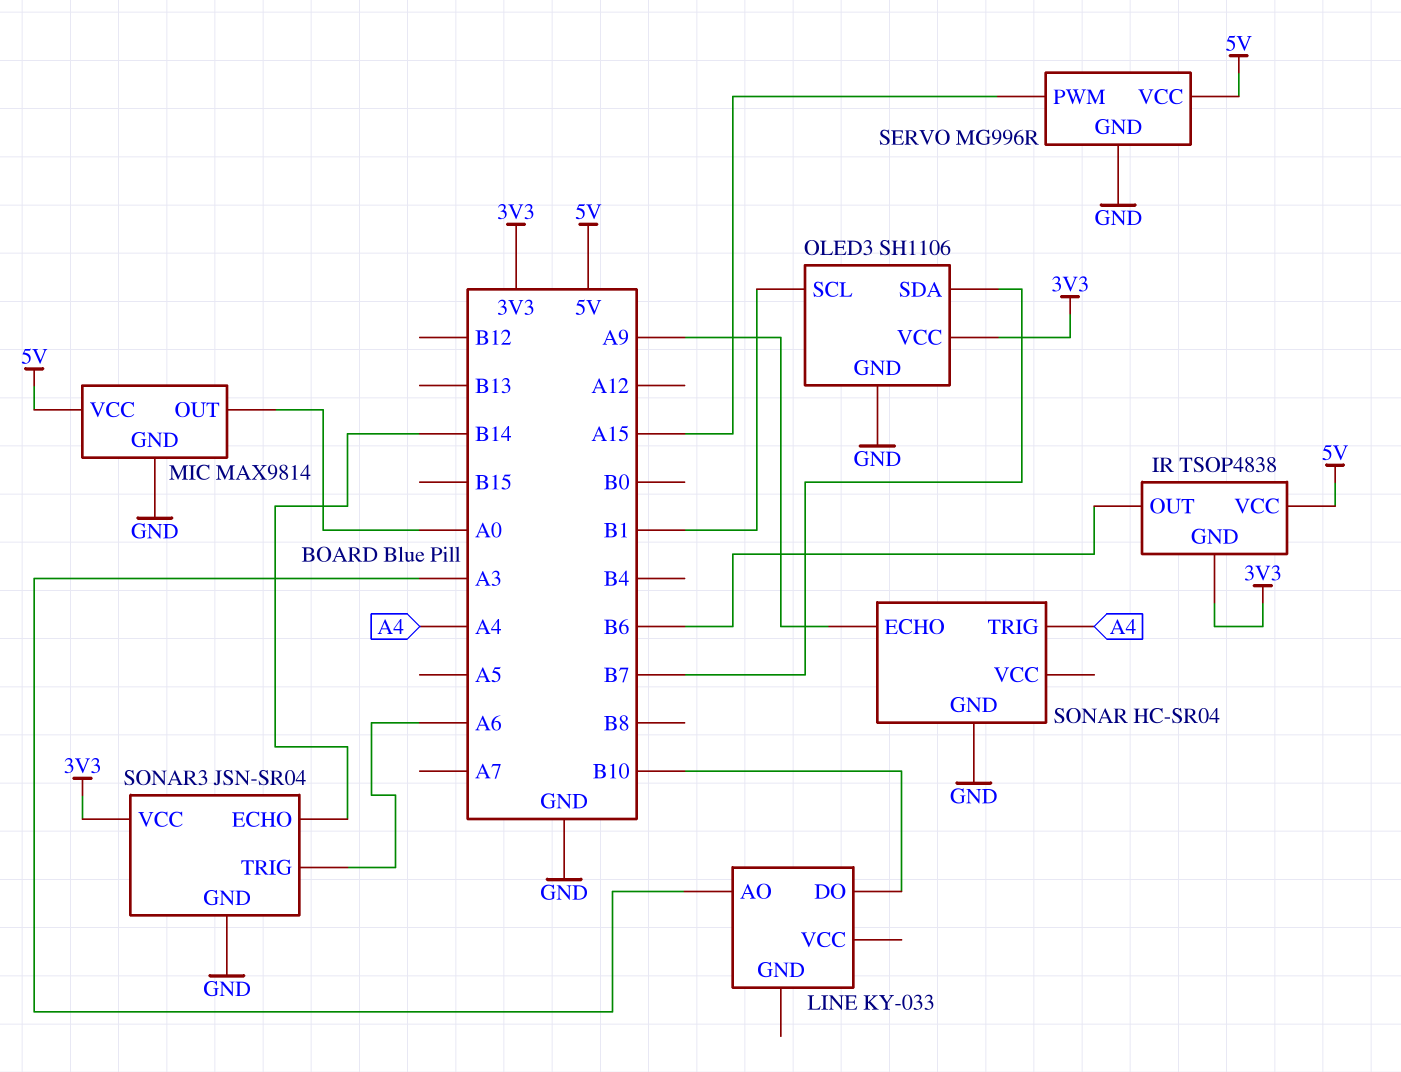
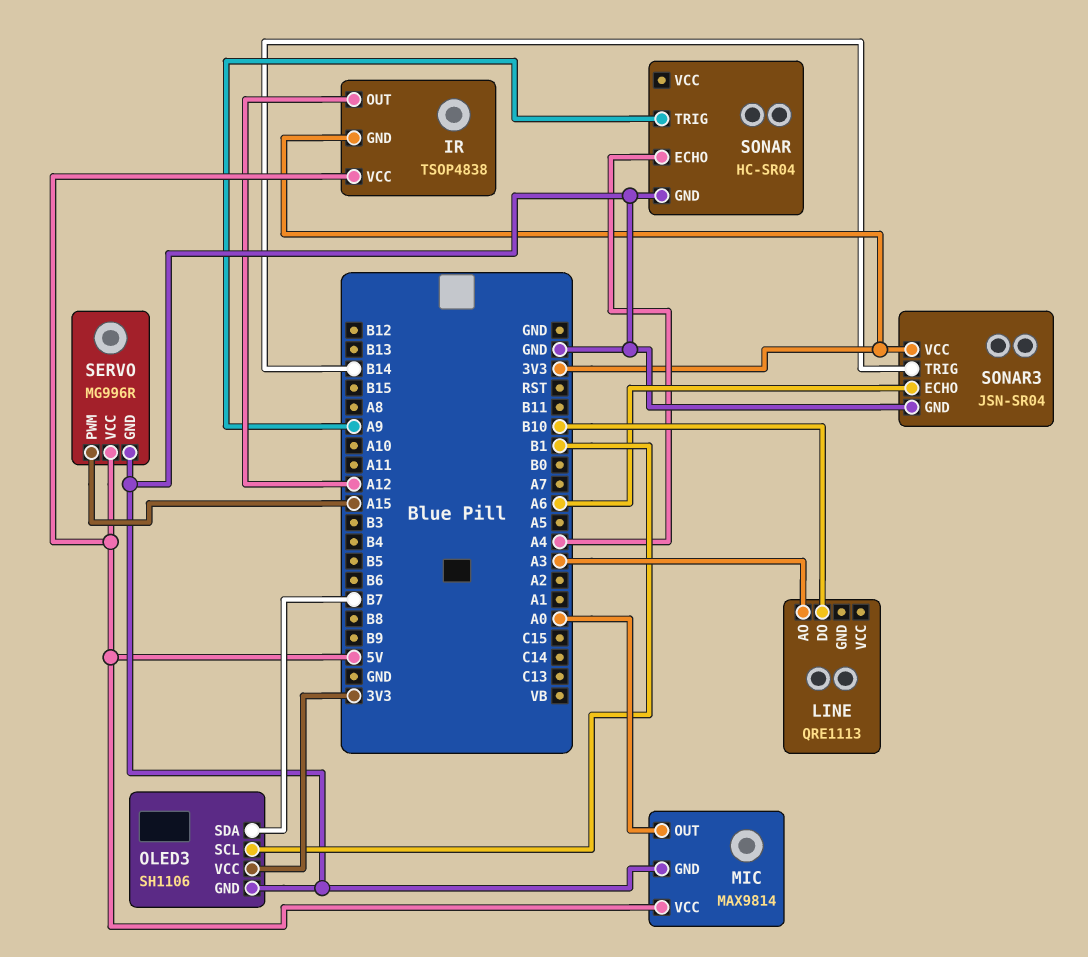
IR pin OUT: B6 -> A12
LINE: KY-033 -> QRE1113
SONAR pin ECHO: A9 -> A4
SONAR pin TRIG: A4 -> A9
SONAR3 pin ECHO: B14 -> A6
SONAR3 pin TRIG: A6 -> B14

